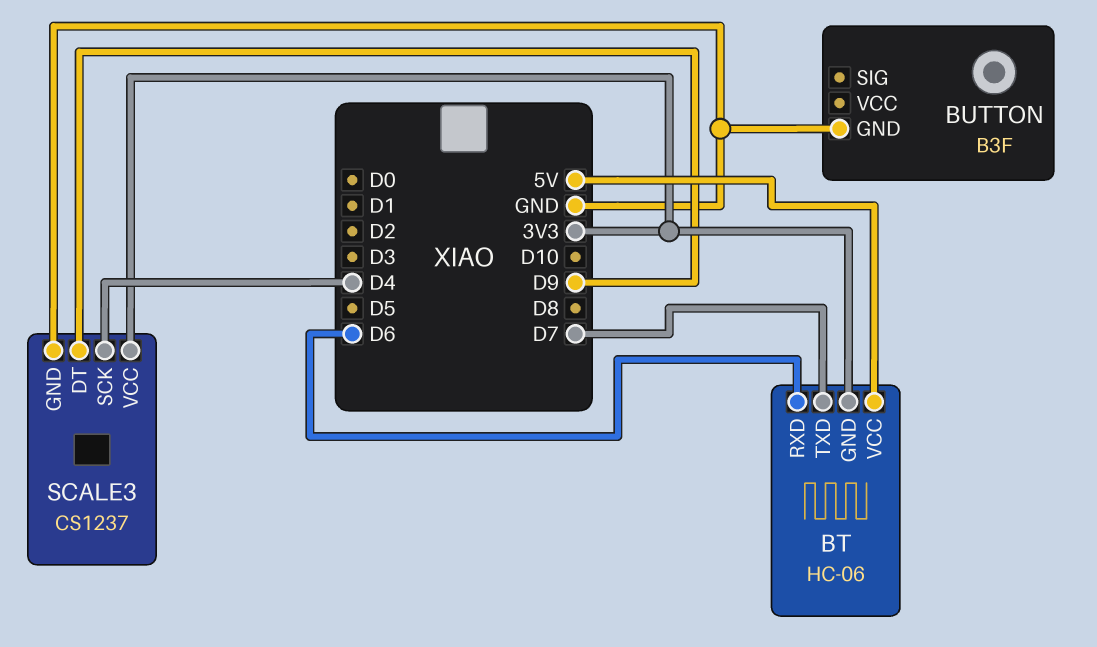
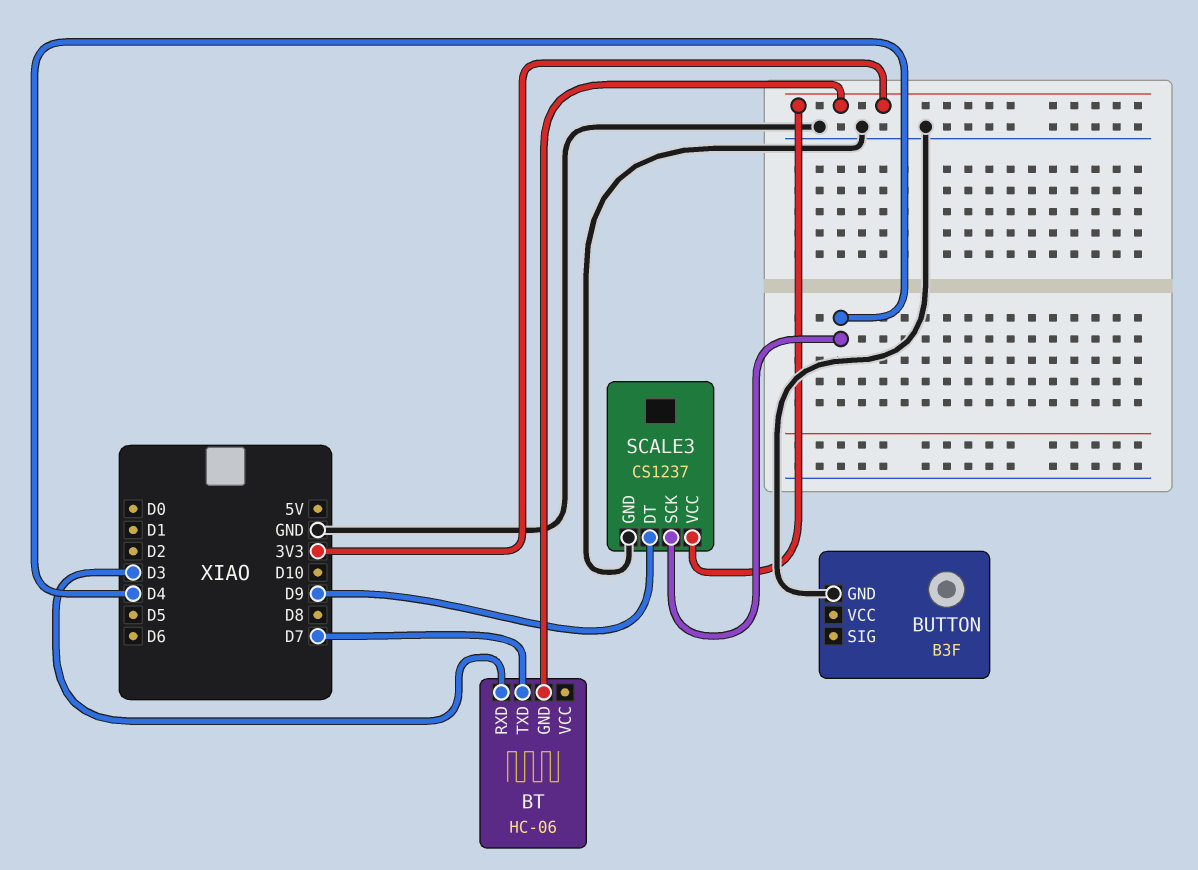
BT pin RXD: D6 -> D3
BT pin VCC: 5V -> none

